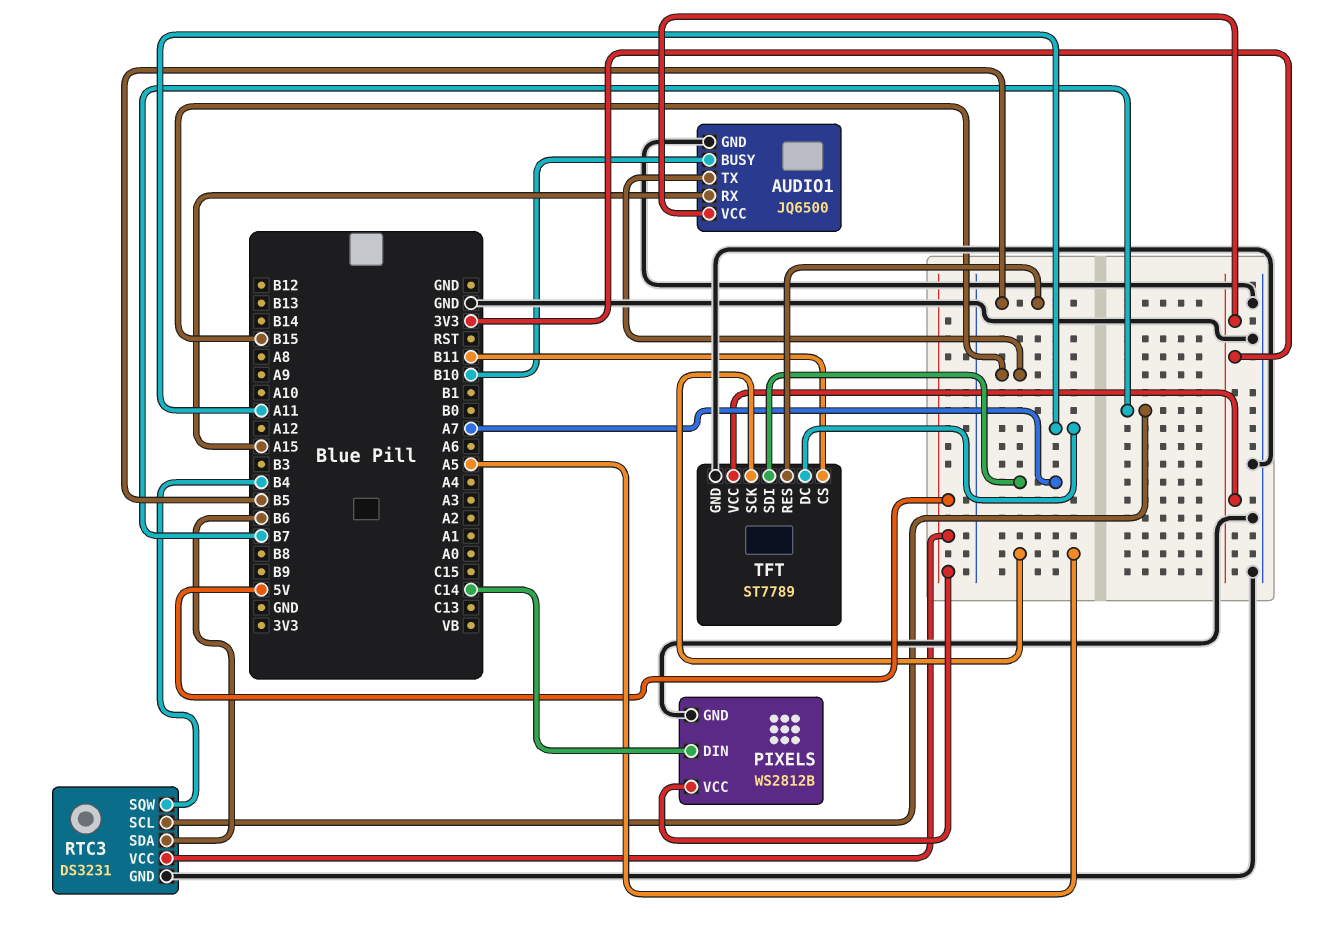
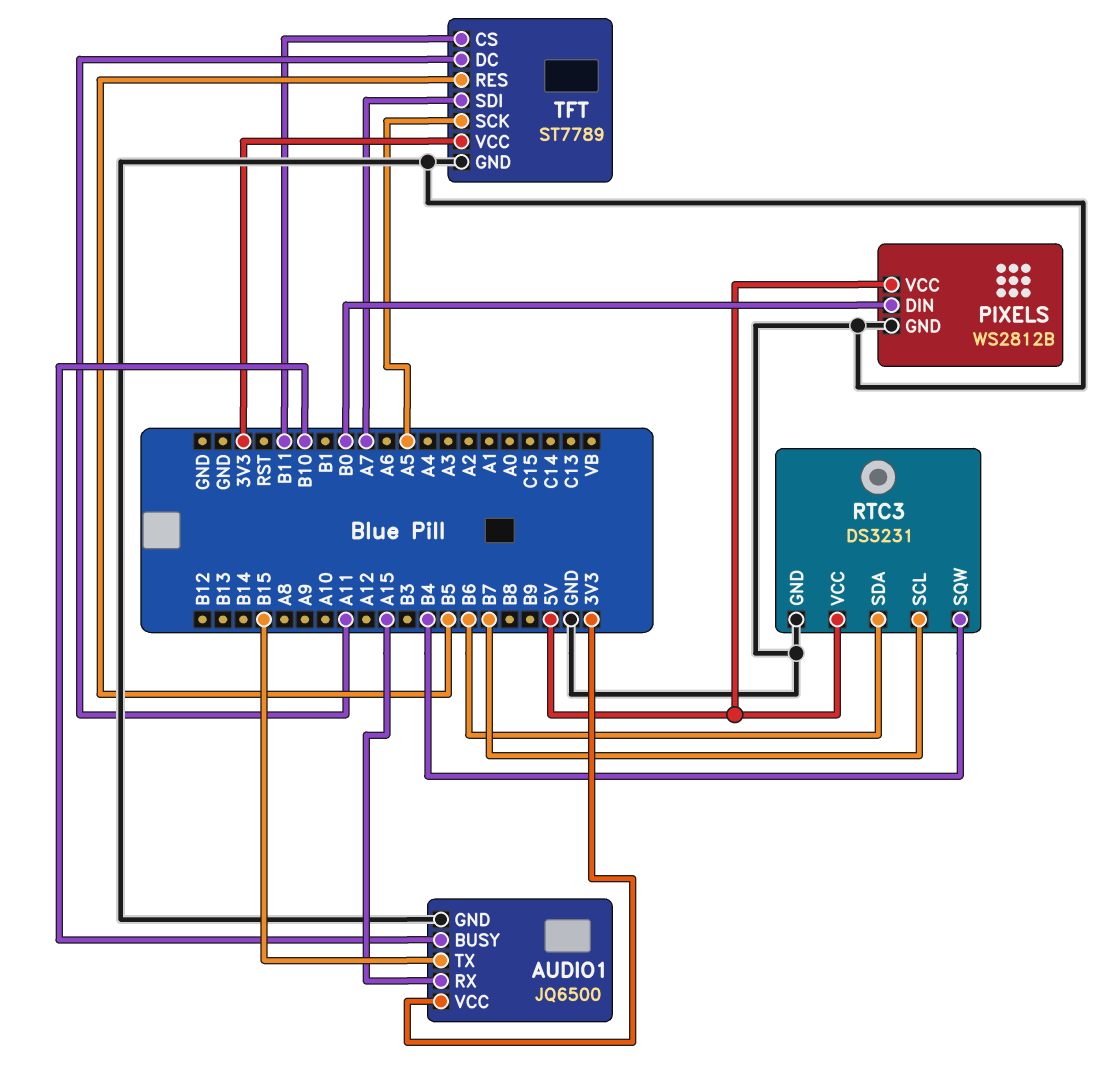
PIXELS pin DIN: C14 -> B0

